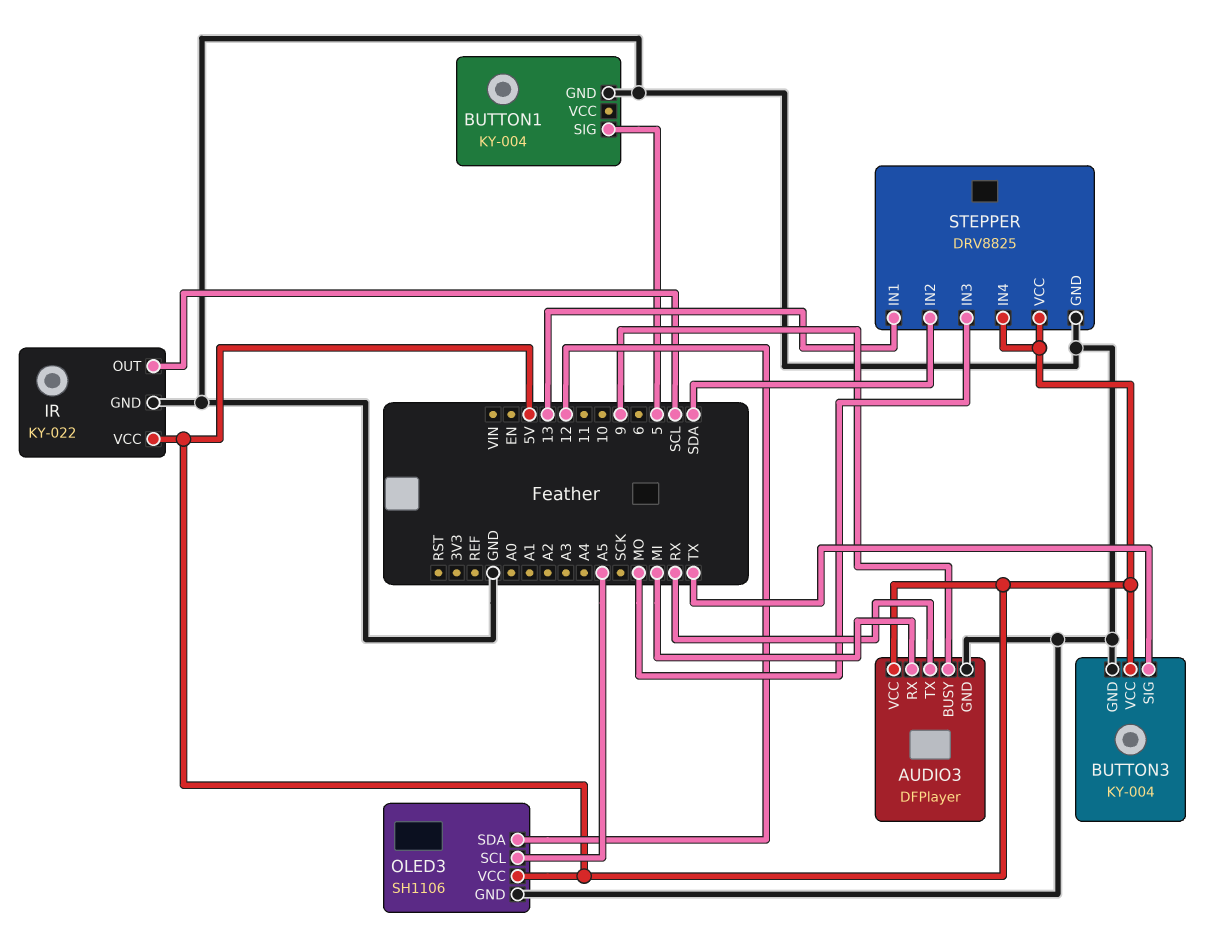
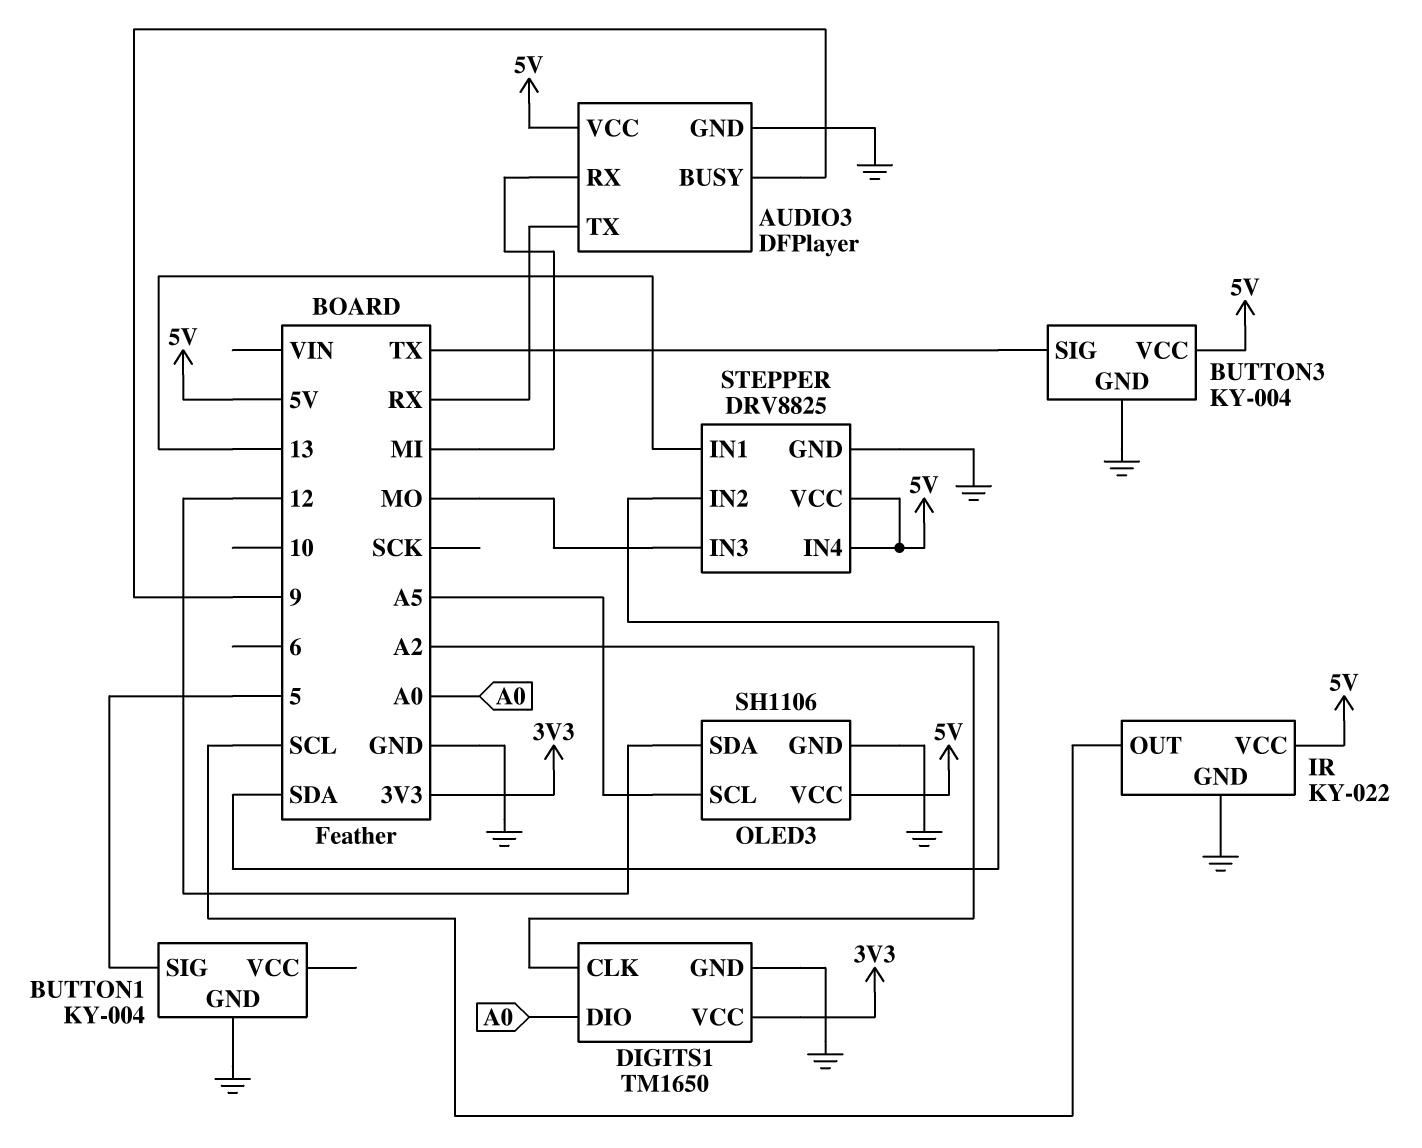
DIGITS1: none -> TM1650
DIGITS1 pin CLK: none -> A2
DIGITS1 pin DIO: none -> A0
DIGITS1 pin GND: none -> GND
DIGITS1 pin VCC: none -> 3V3

